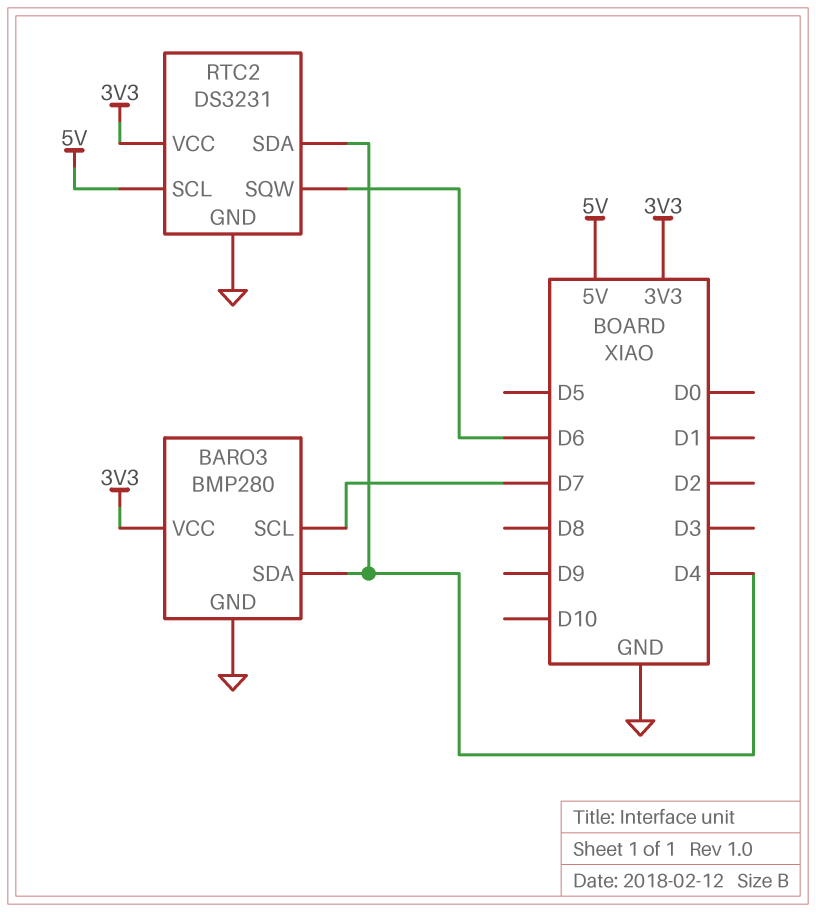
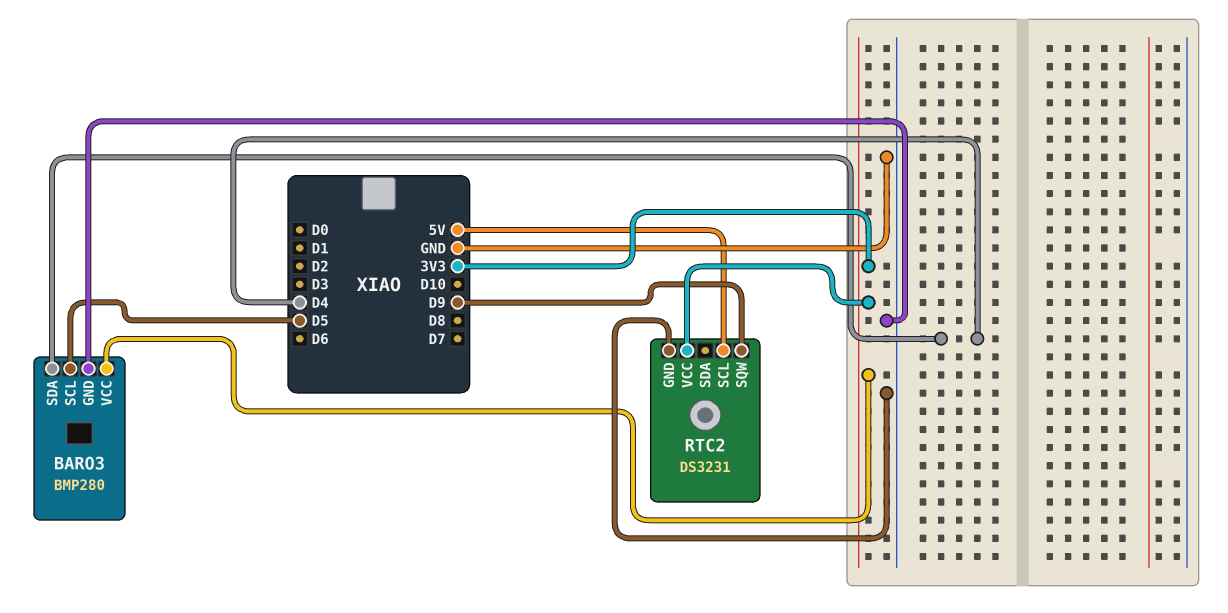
BARO3 pin SCL: D7 -> D5
RTC2 pin SDA: D4 -> none
RTC2 pin SQW: D6 -> D9

